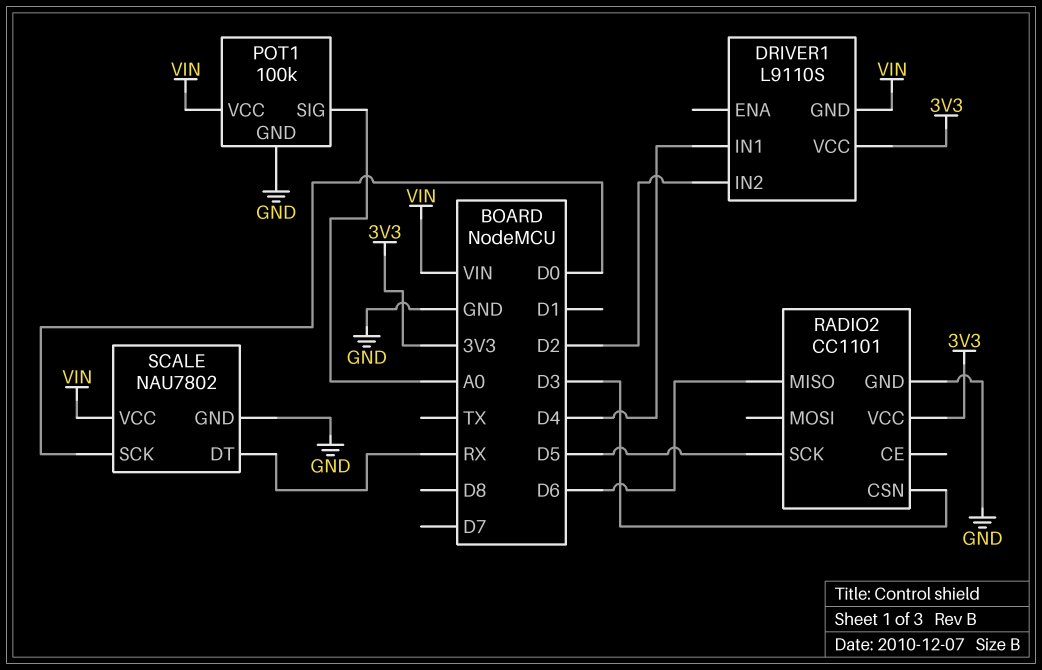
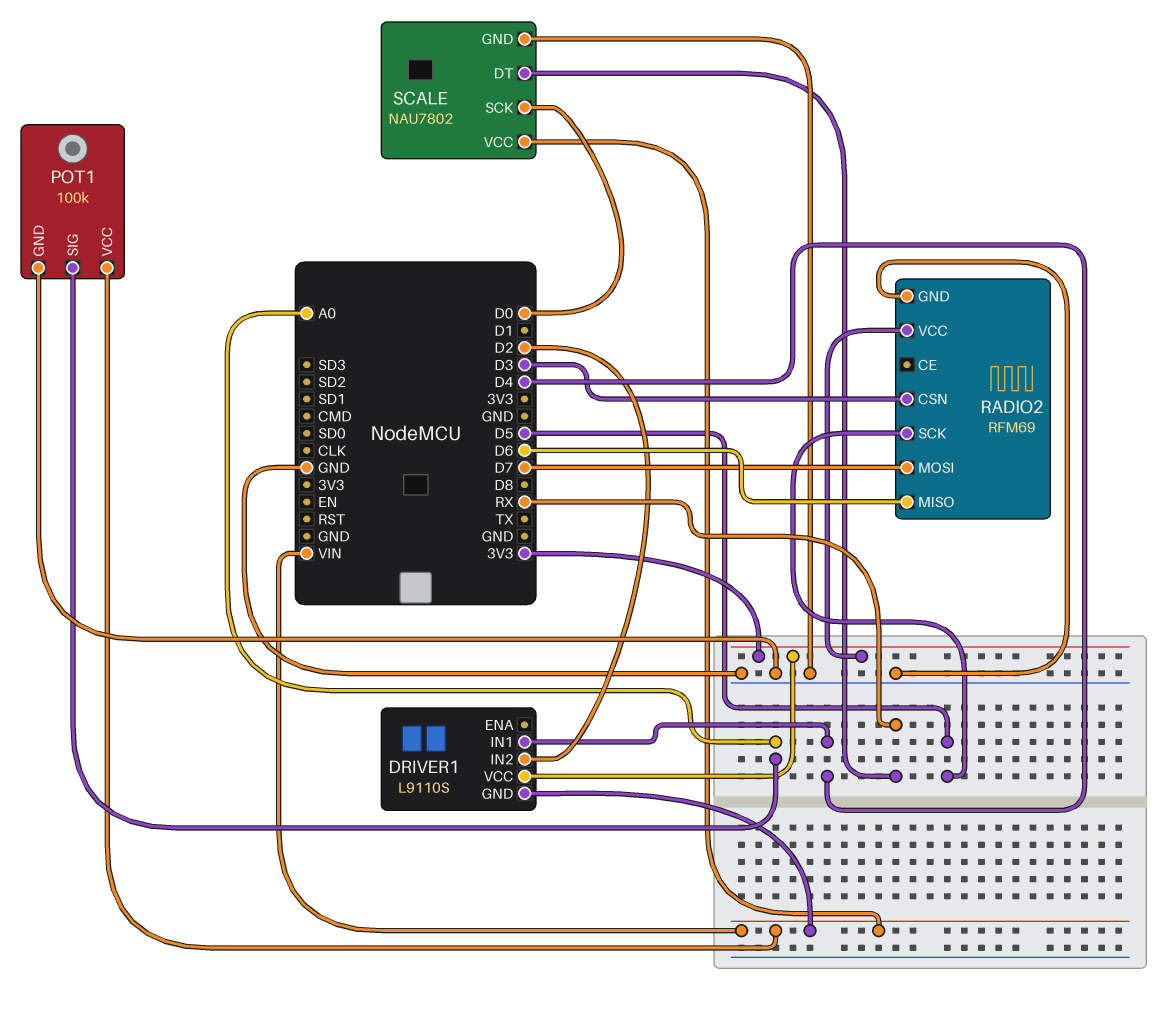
RADIO2: CC1101 -> RFM69
RADIO2 pin MOSI: none -> D7

